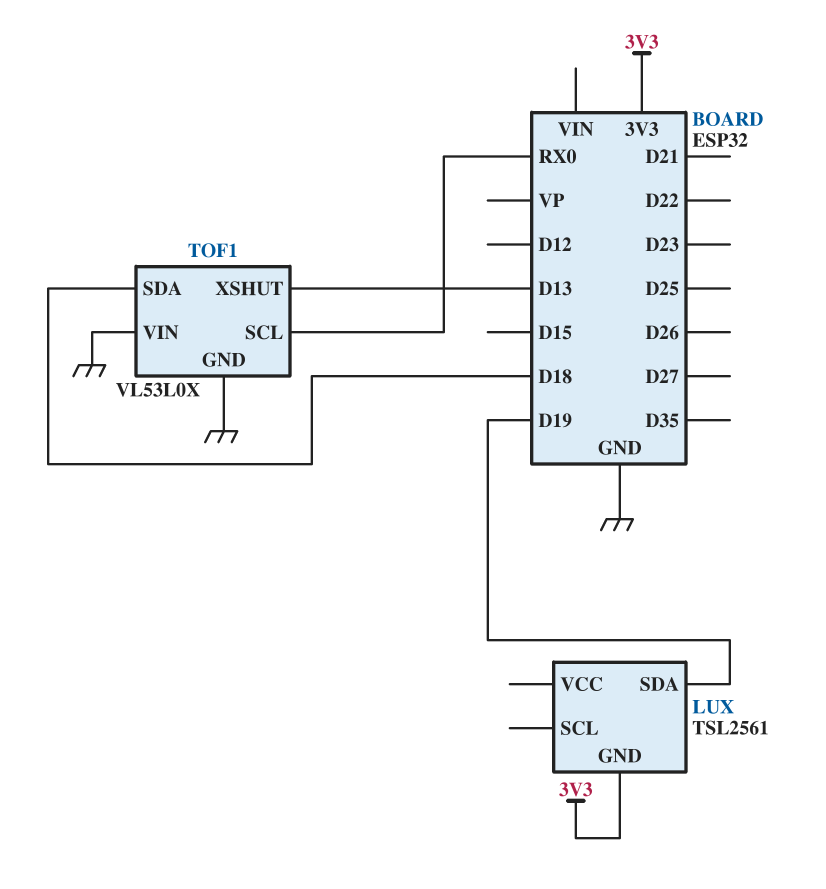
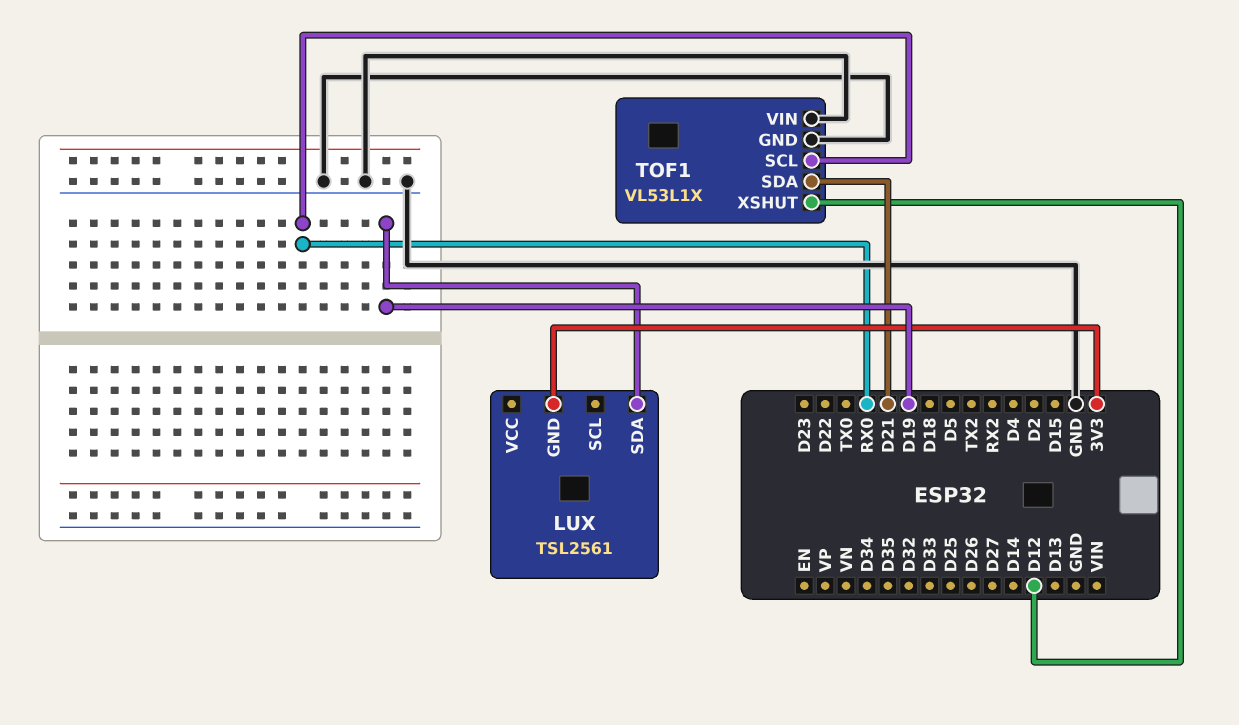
TOF1: VL53L0X -> VL53L1X
TOF1 pin SDA: D18 -> D21
TOF1 pin XSHUT: D13 -> D12

